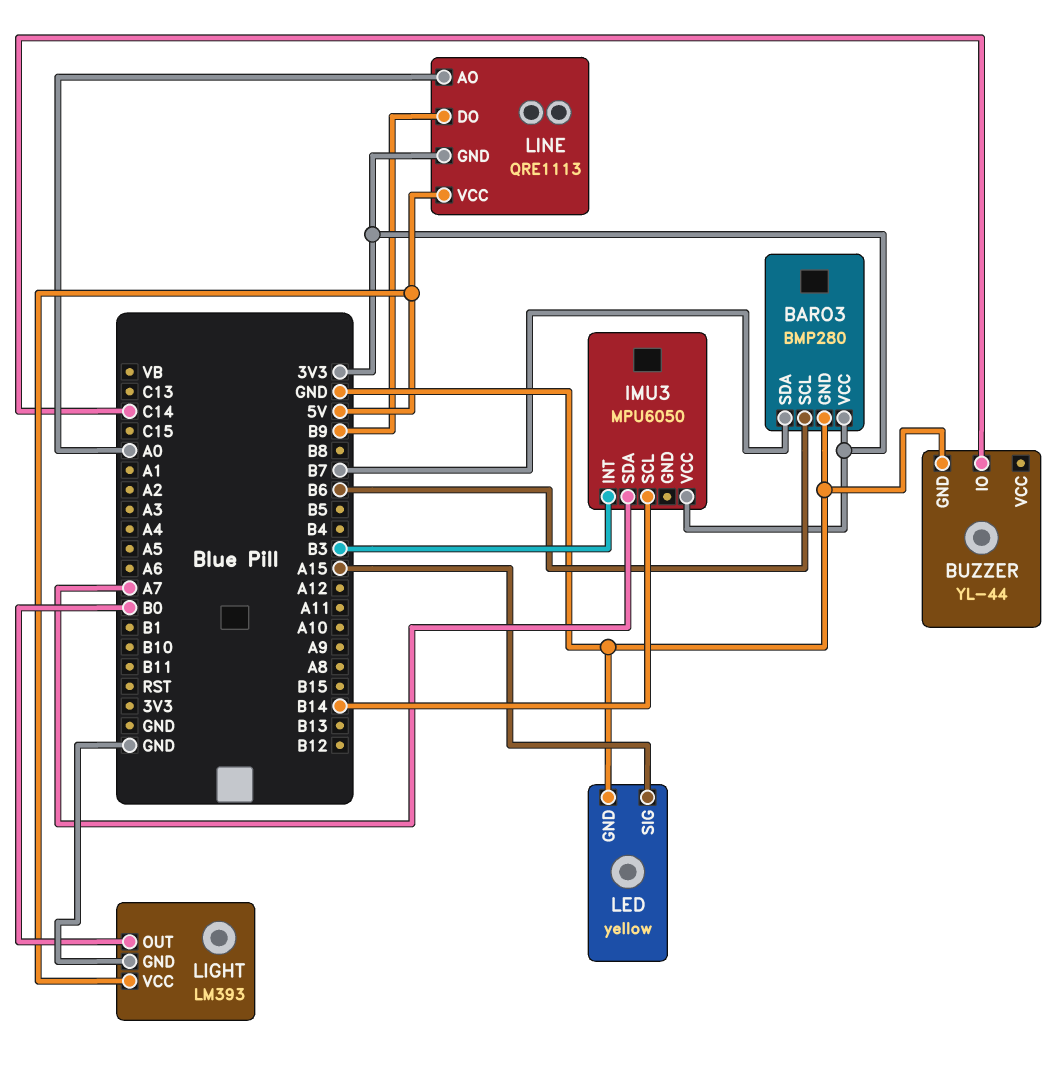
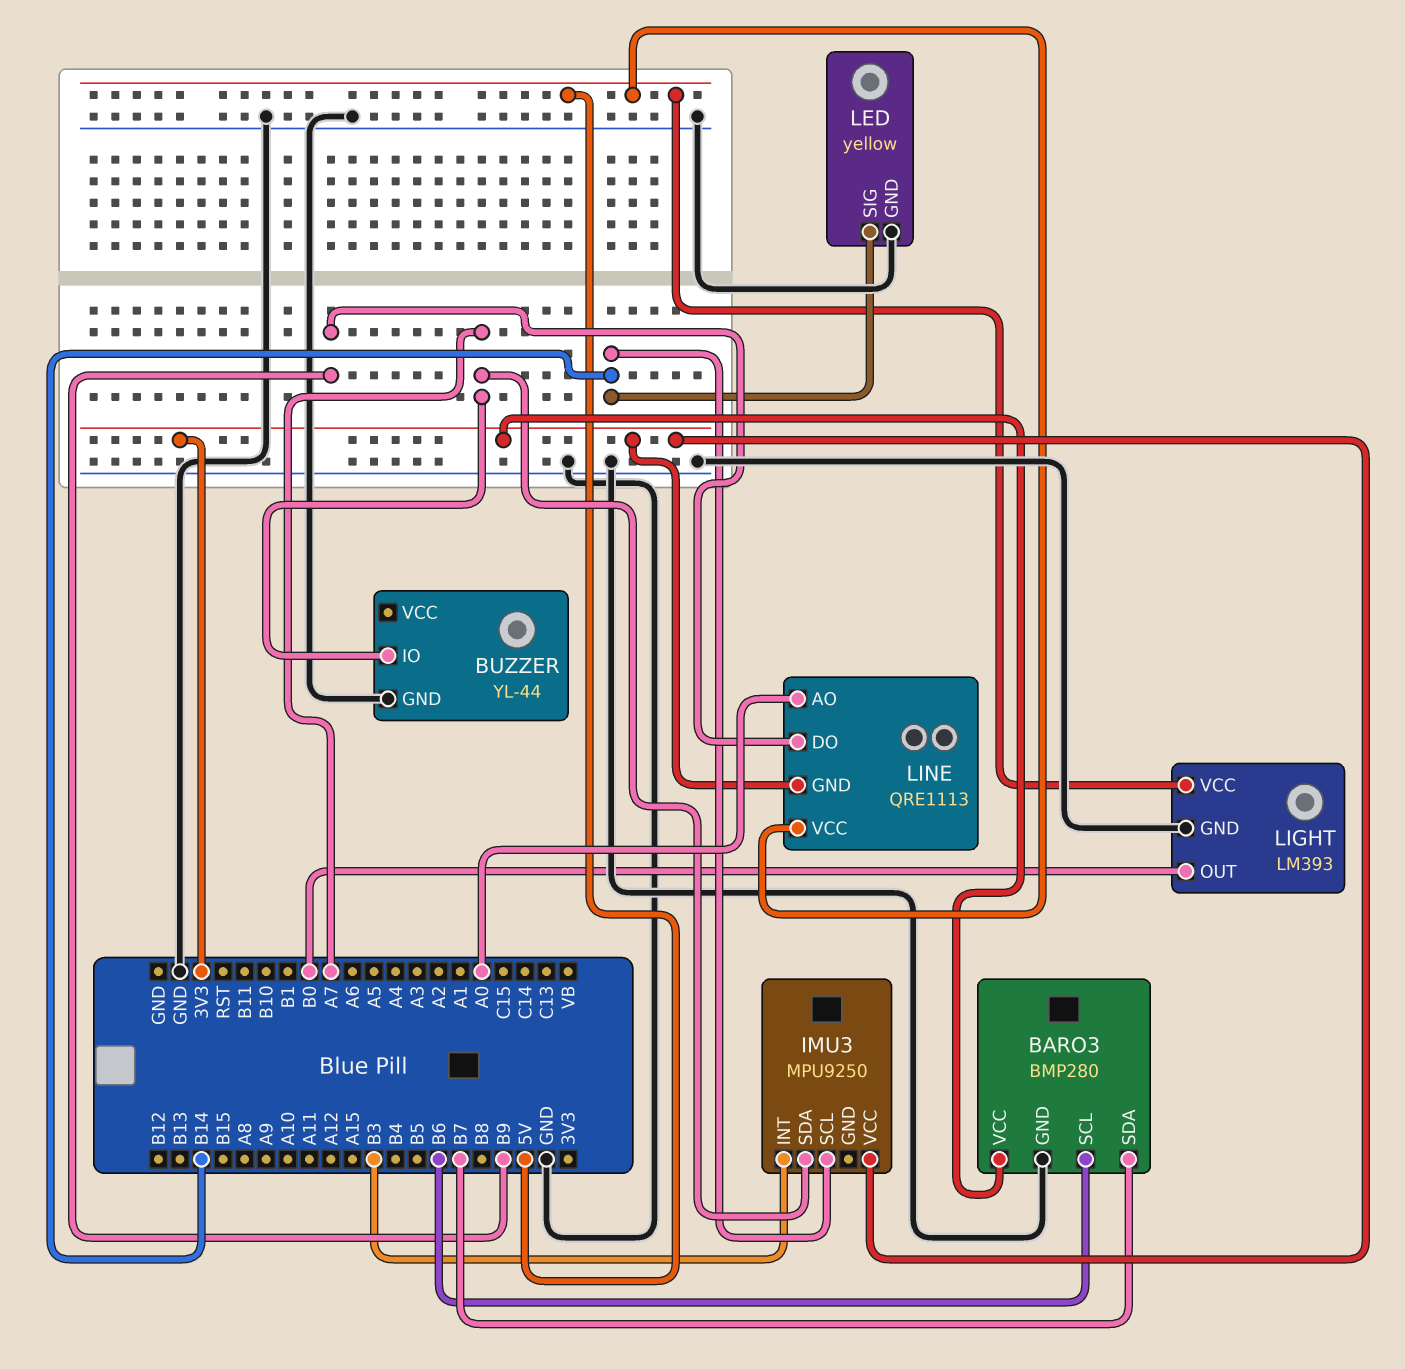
BUZZER pin IO: C14 -> A7
IMU3: MPU6050 -> MPU9250
LED pin SIG: A15 -> B14

